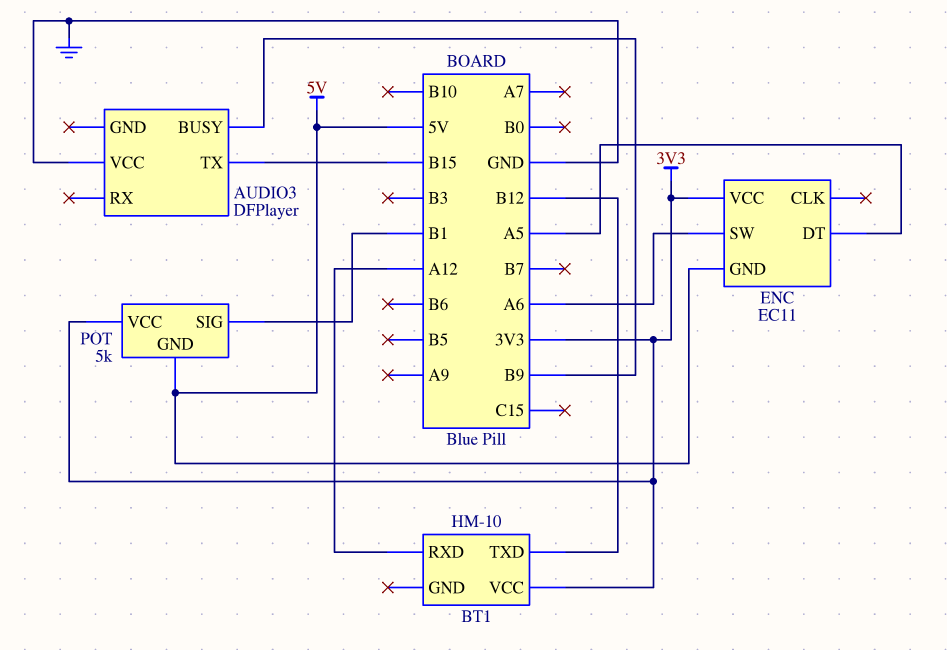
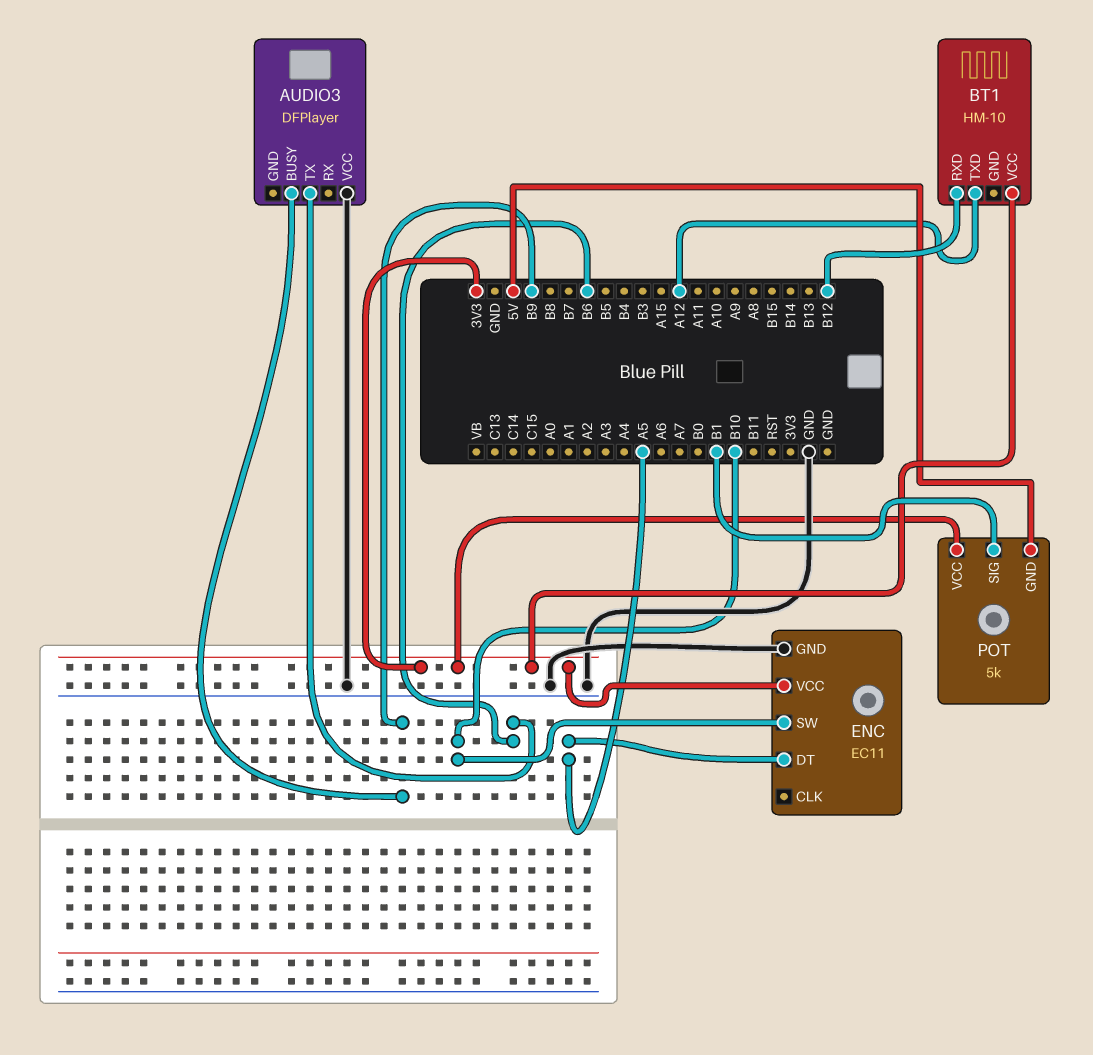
AUDIO3 pin TX: B15 -> B6
BT1 pin RXD: A12 -> B12
BT1 pin TXD: B12 -> A12
ENC pin GND: 5V -> GND
ENC pin SW: A6 -> B10

